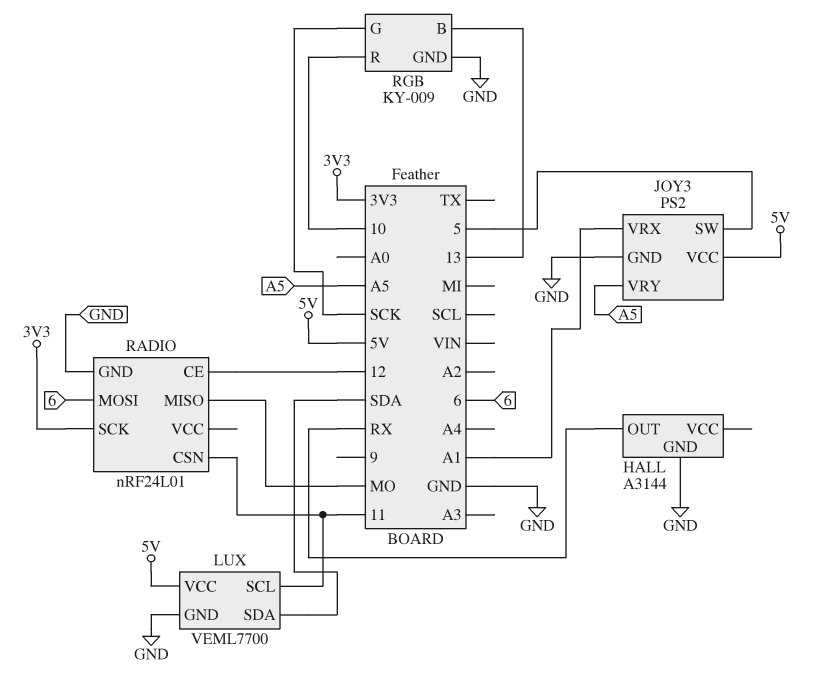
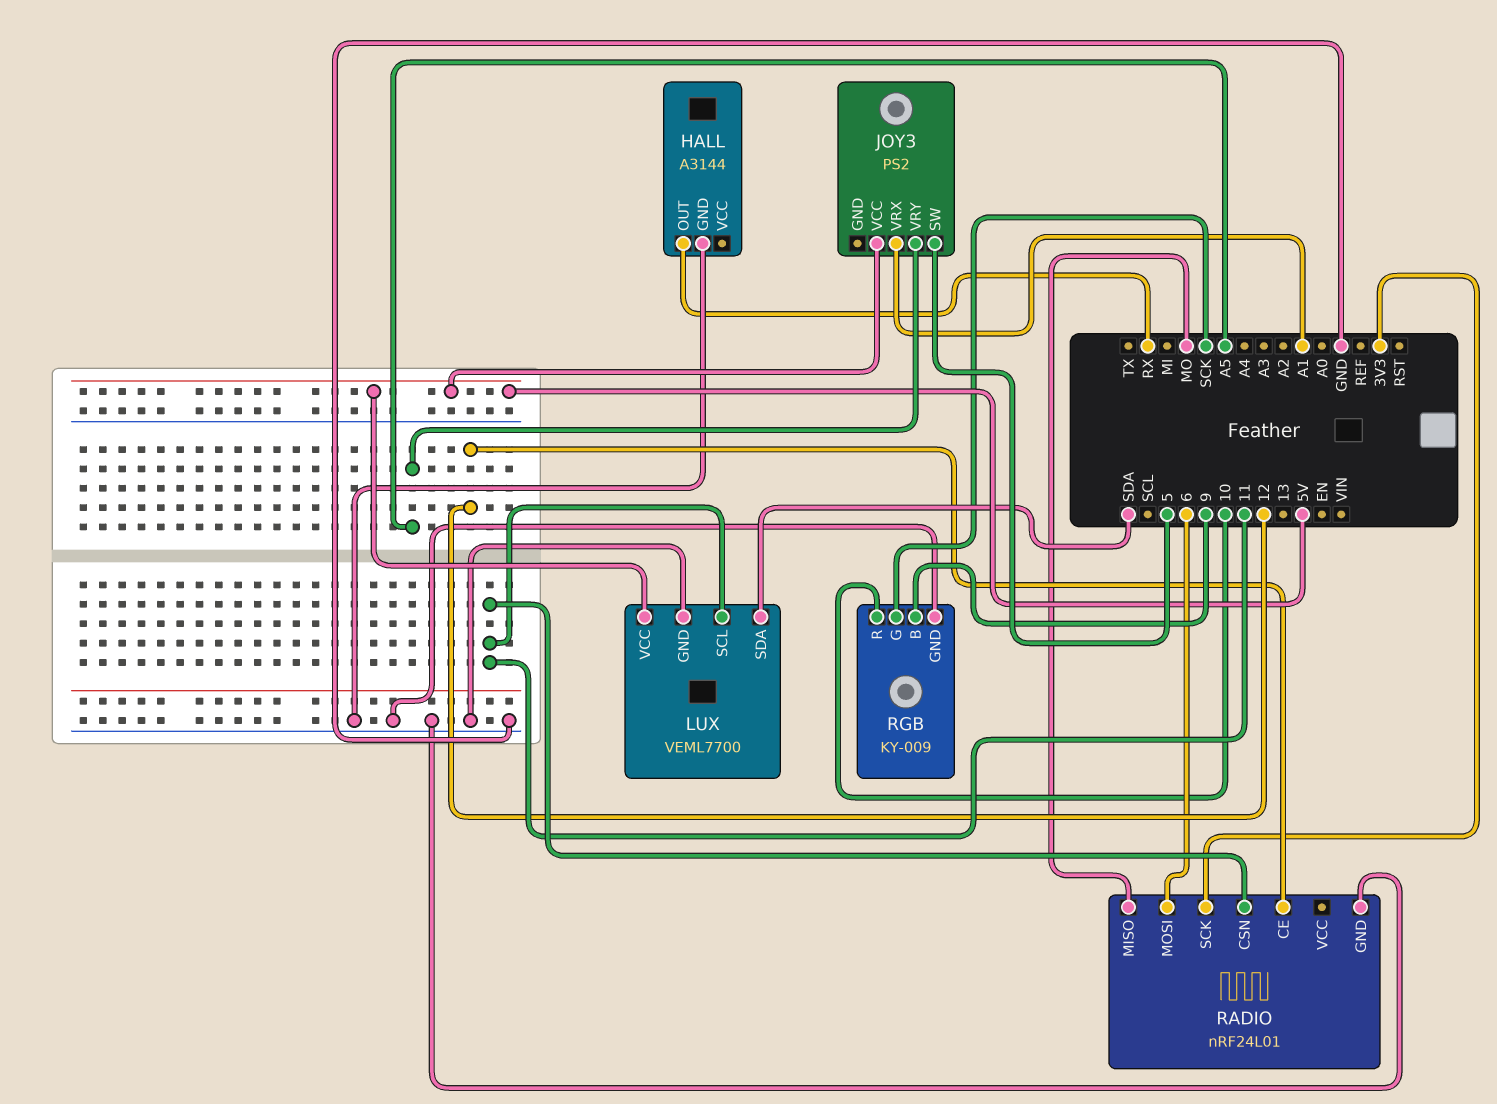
JOY3 pin GND: GND -> none
RGB pin B: 13 -> 9

